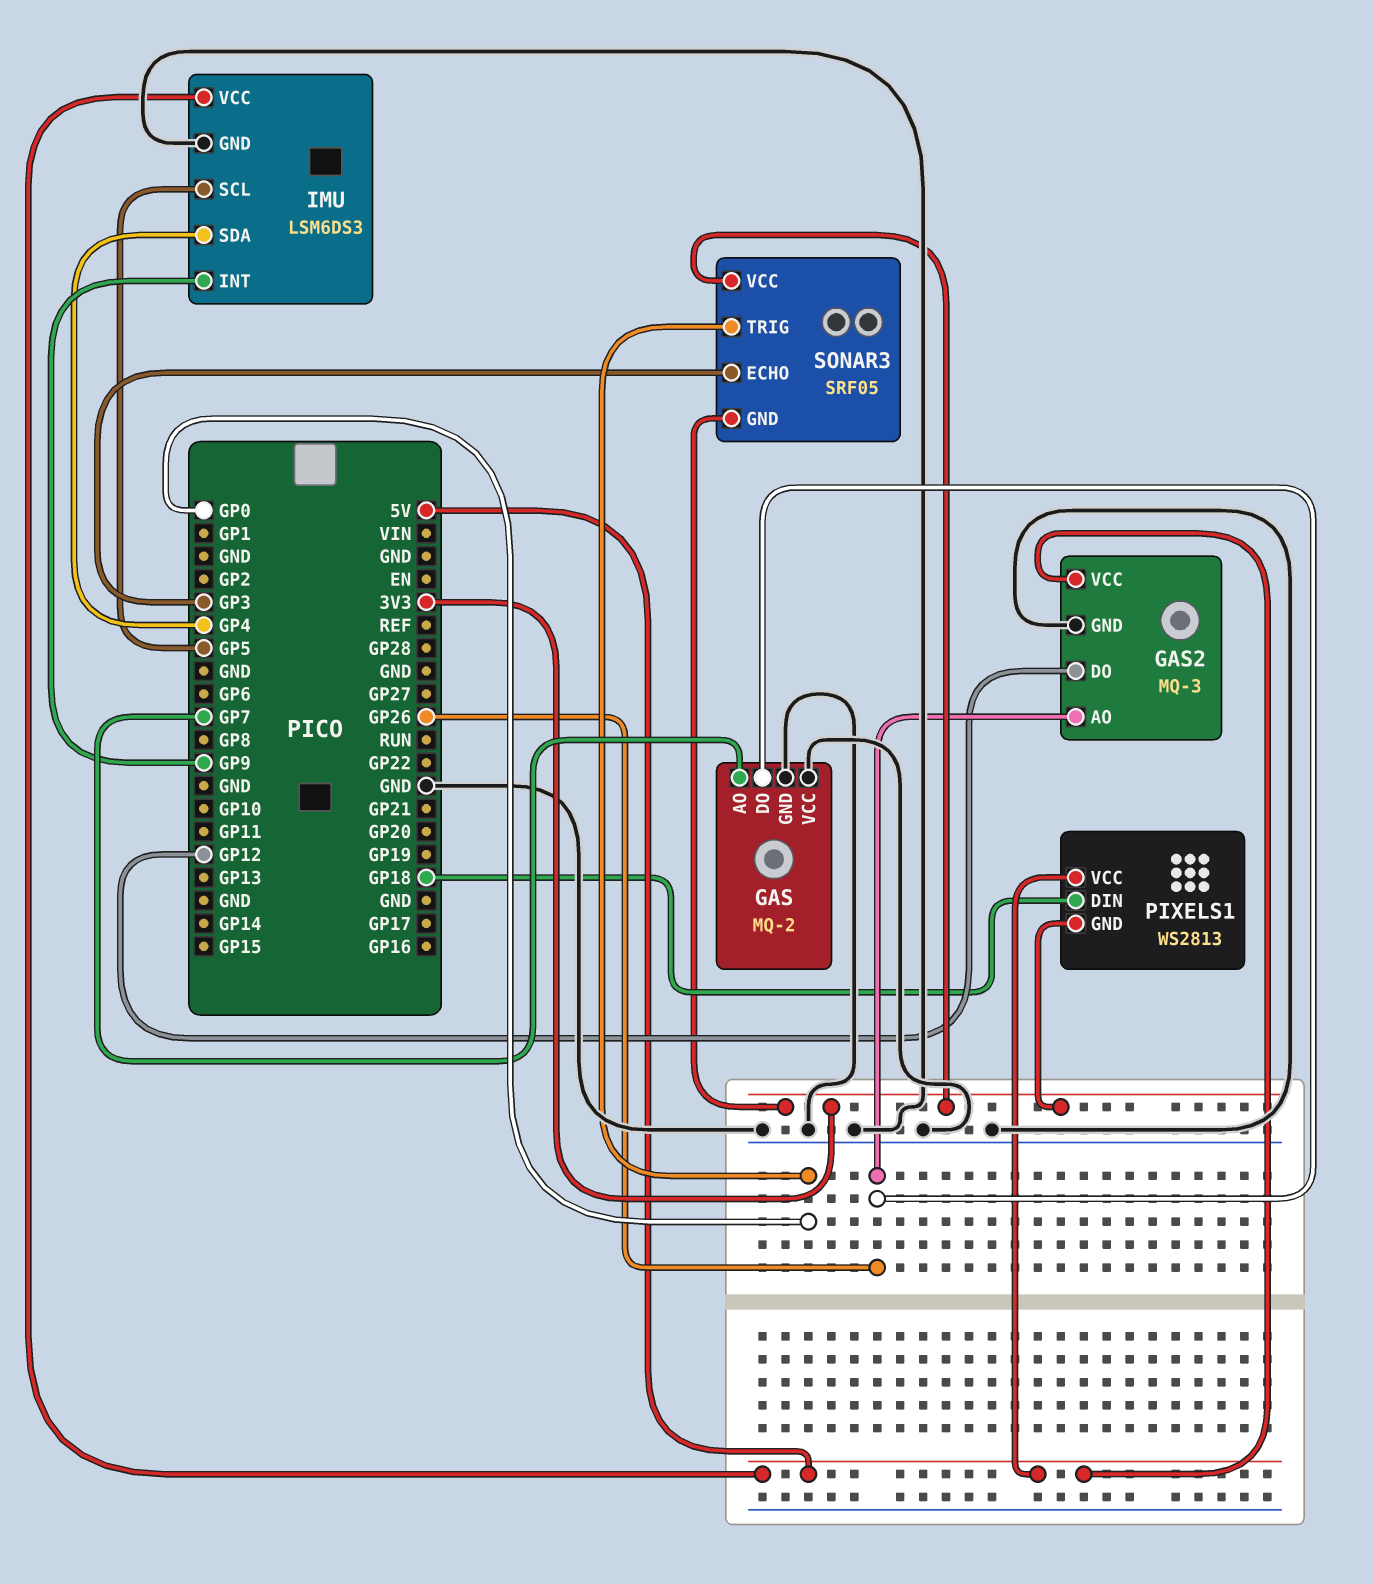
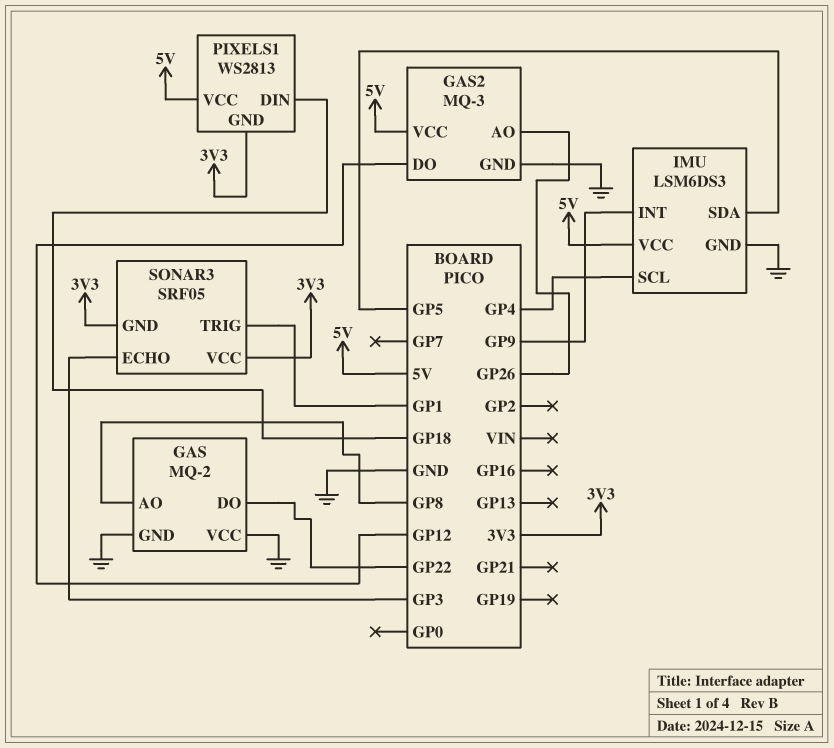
GAS pin AO: GP7 -> GP8
GAS pin DO: GP26 -> GP22
IMU pin SCL: GP5 -> GP4
IMU pin SDA: GP4 -> GP5
SONAR3 pin TRIG: GP0 -> GP1

